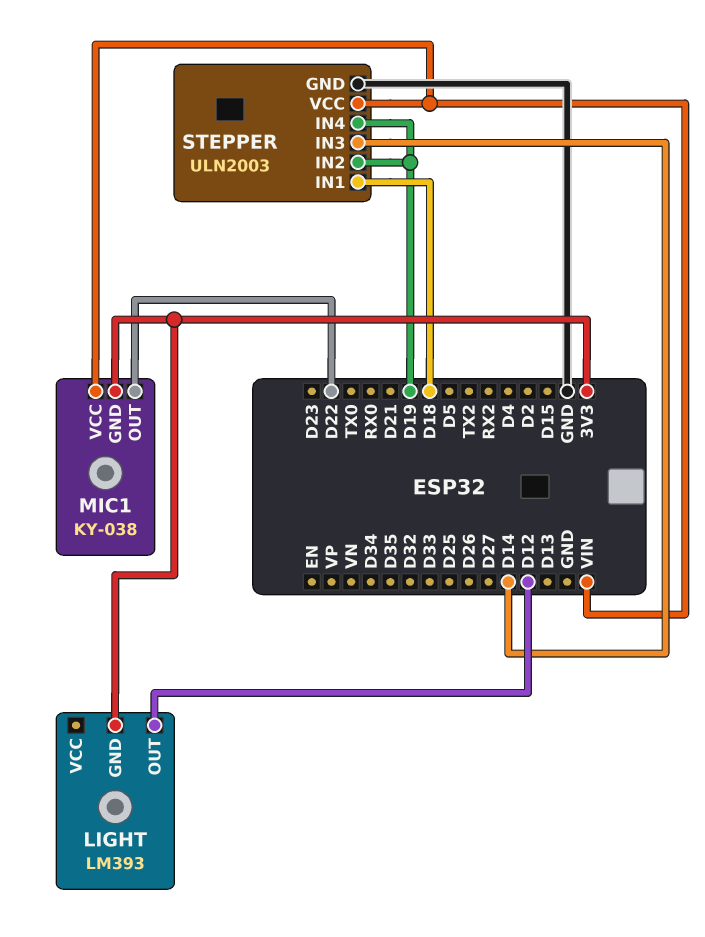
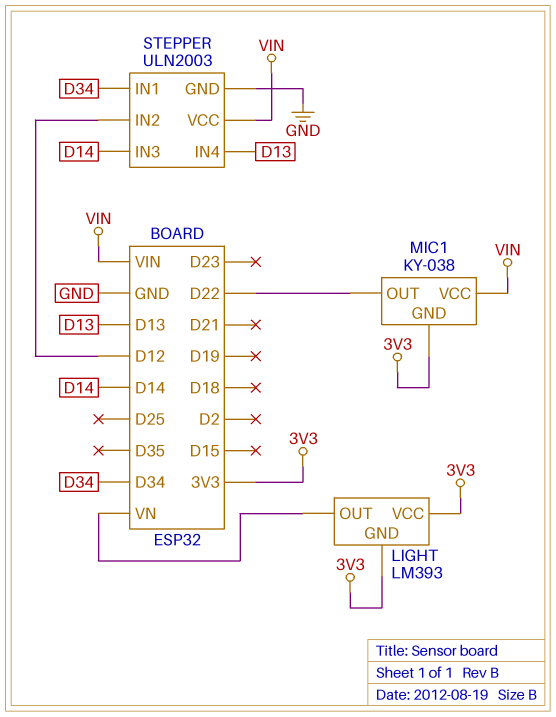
LIGHT pin OUT: D12 -> VN
LIGHT pin VCC: none -> 3V3
STEPPER pin IN1: D18 -> D34
STEPPER pin IN2: D19 -> D12
STEPPER pin IN4: D19 -> D13

